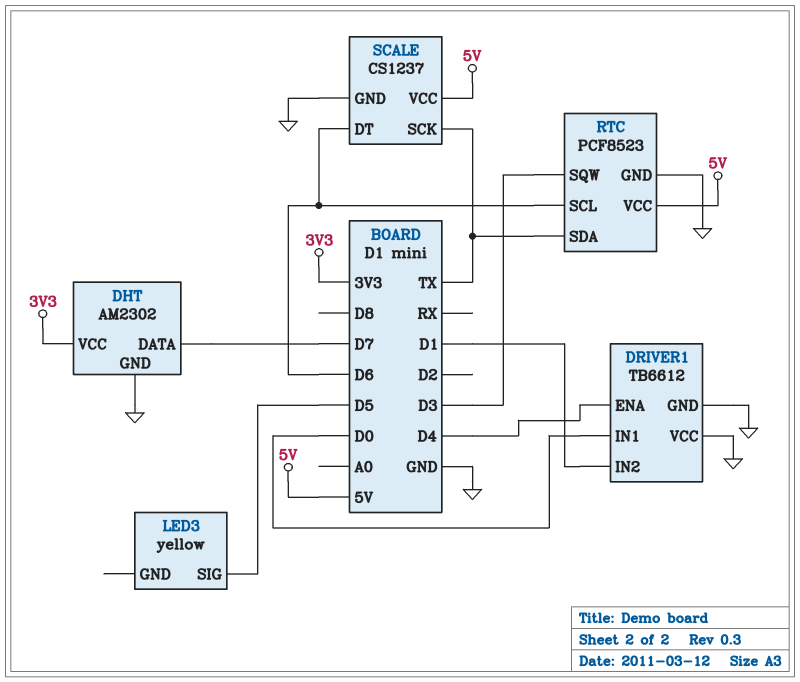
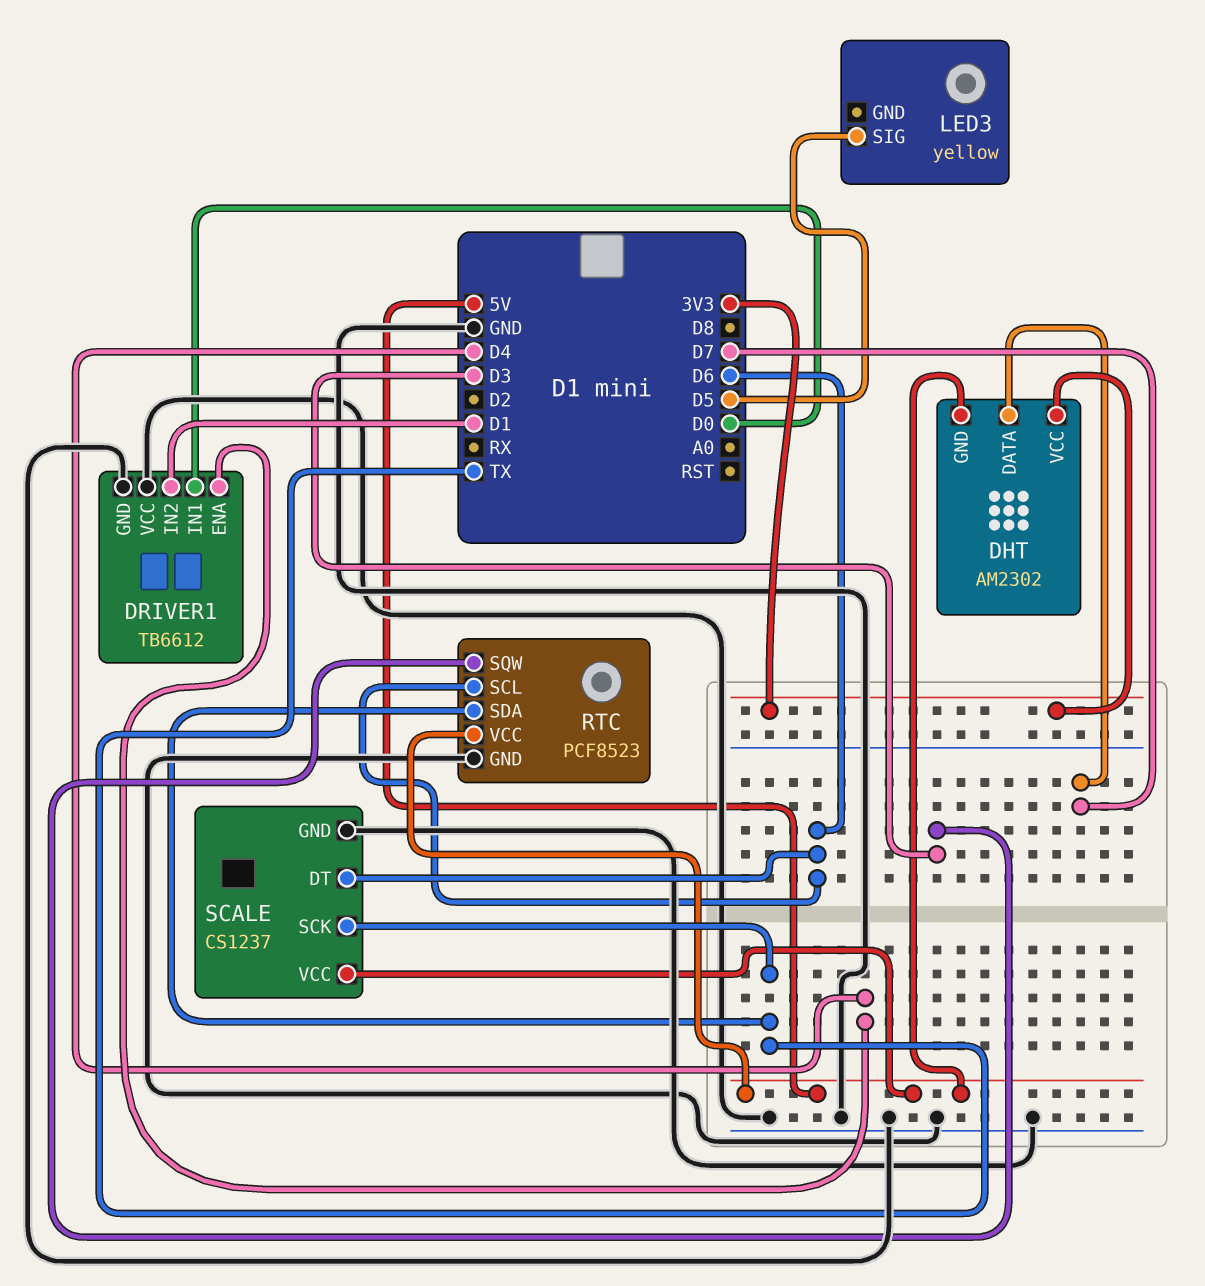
DHT pin GND: GND -> 5V

